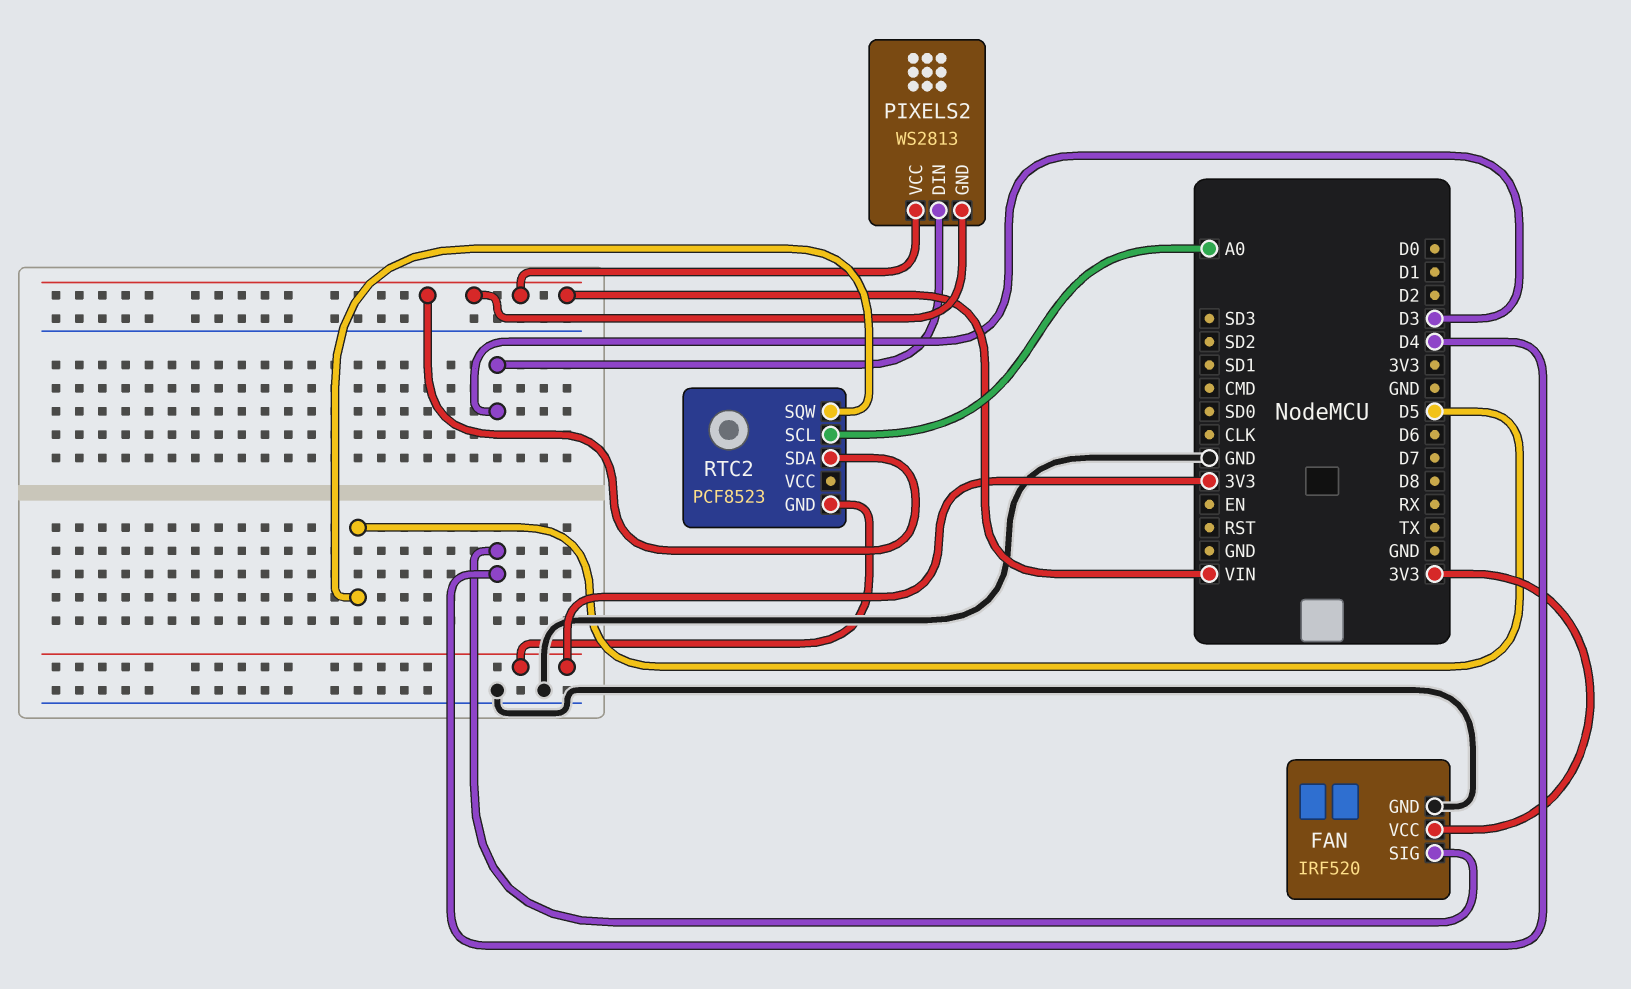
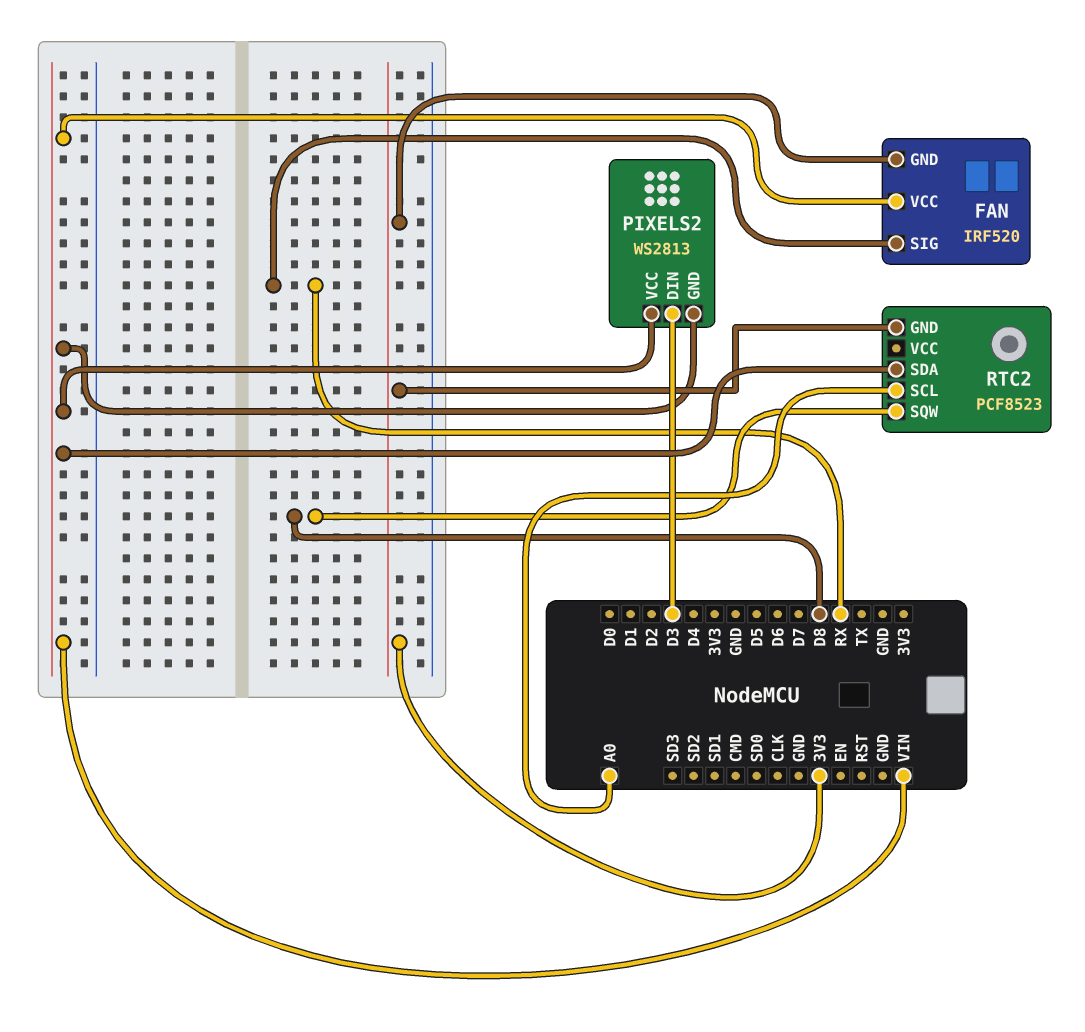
FAN pin GND: GND -> 3V3
FAN pin SIG: D4 -> RX
FAN pin VCC: 3V3 -> VIN
RTC2 pin SQW: D5 -> D8

